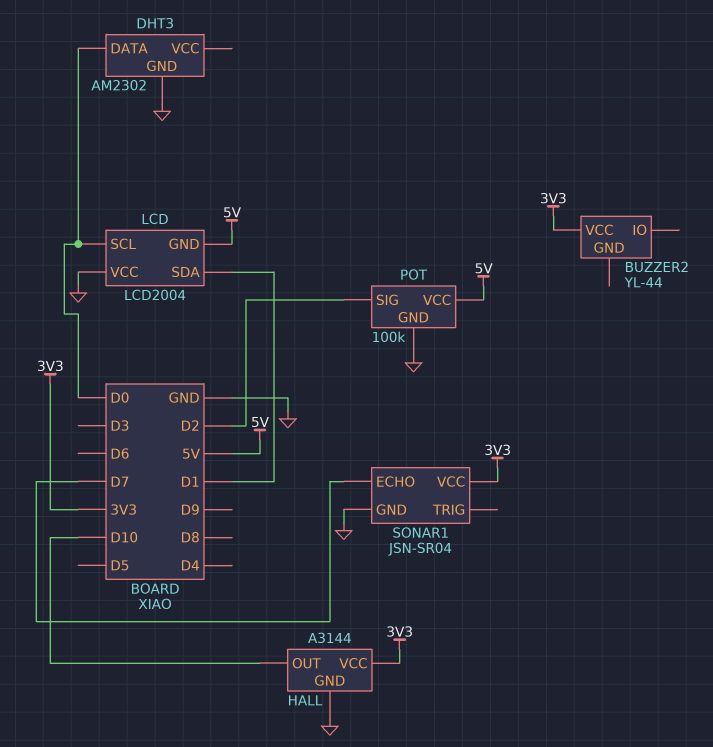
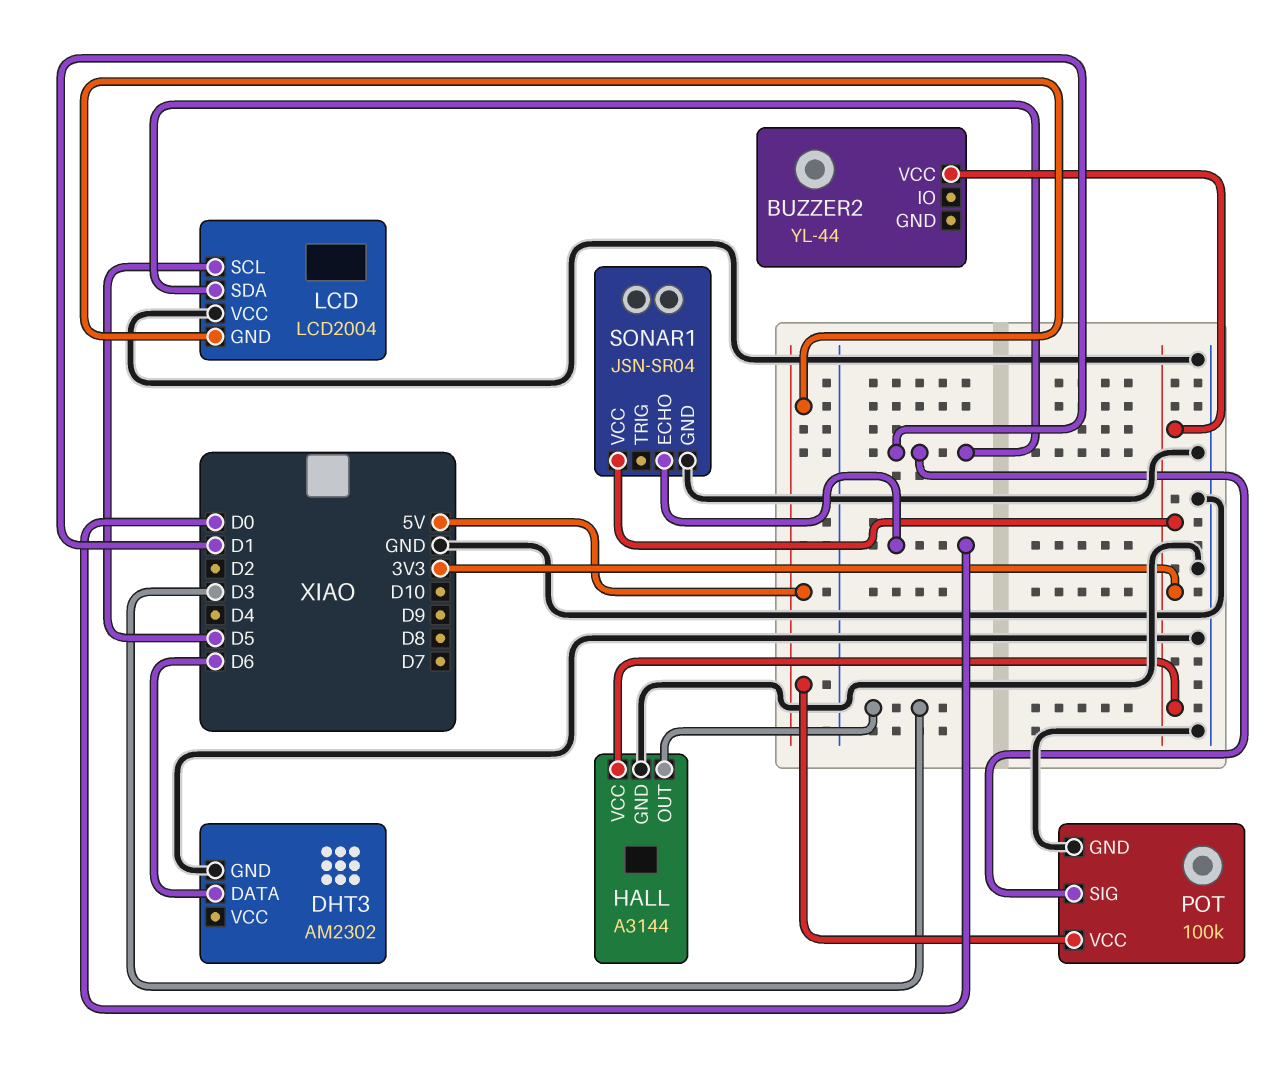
DHT3 pin DATA: D0 -> D6
HALL pin OUT: D10 -> D3
LCD pin SCL: D0 -> D5
POT pin SIG: D2 -> D1
SONAR1 pin ECHO: D7 -> D0

